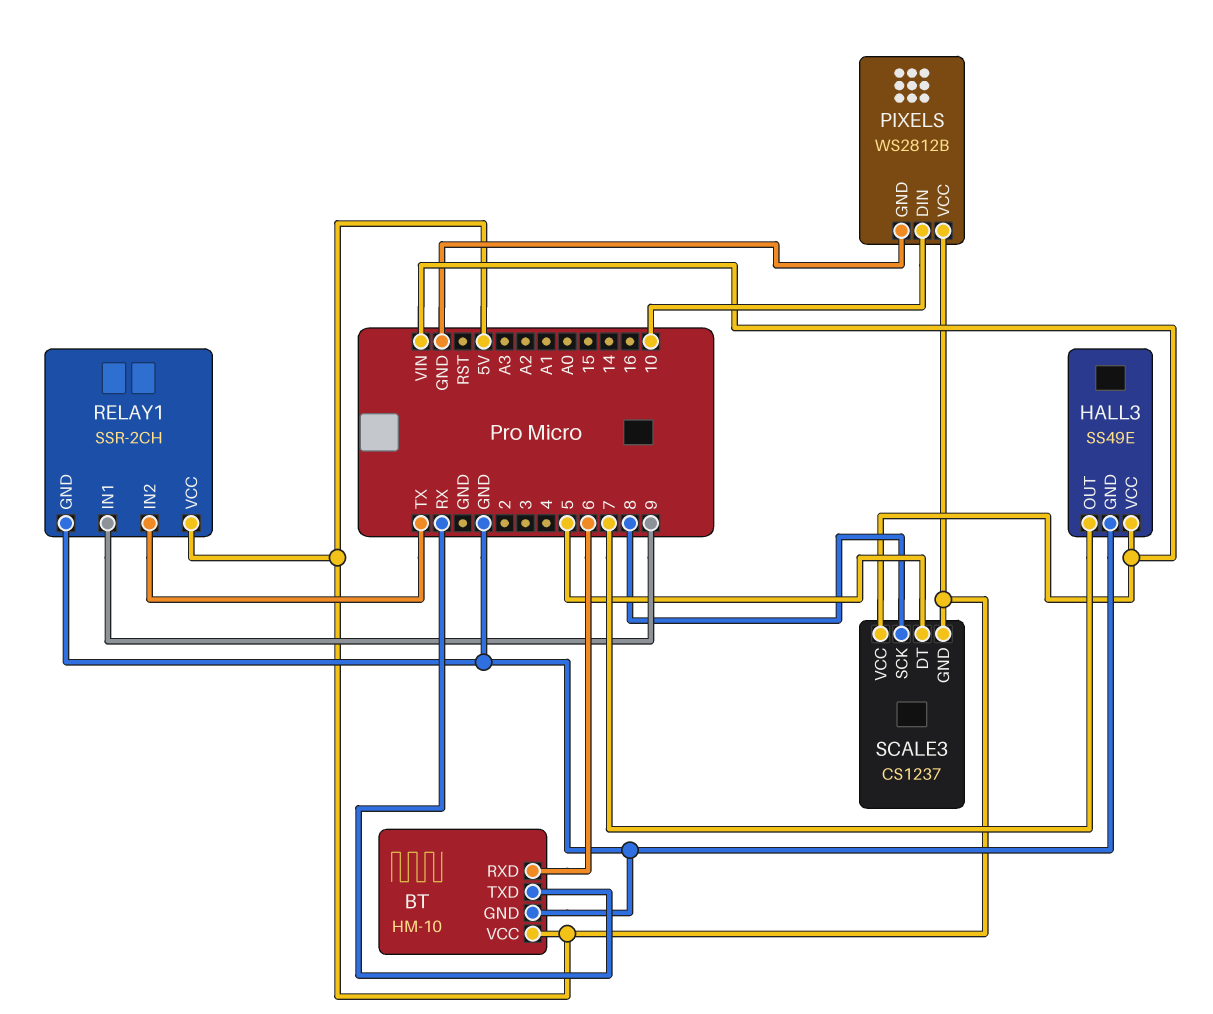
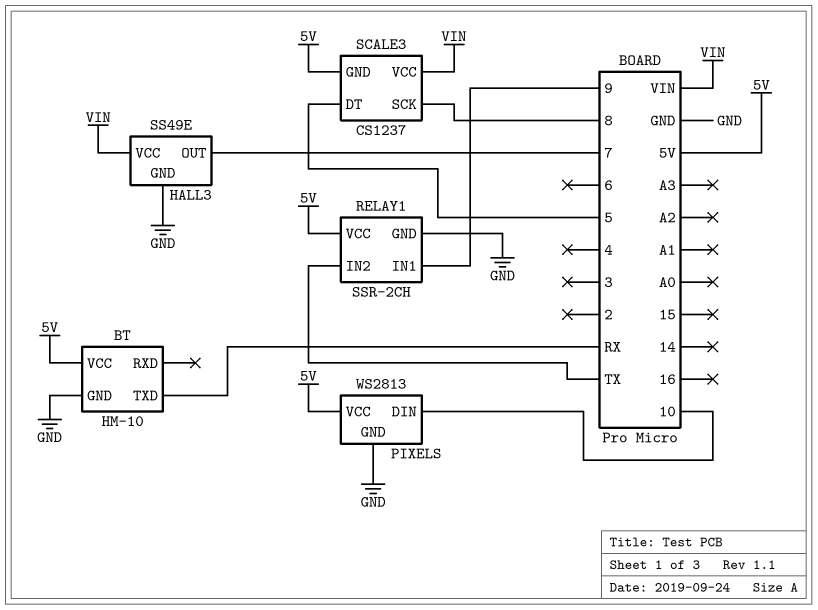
BT pin RXD: 6 -> none
PIXELS: WS2812B -> WS2813

